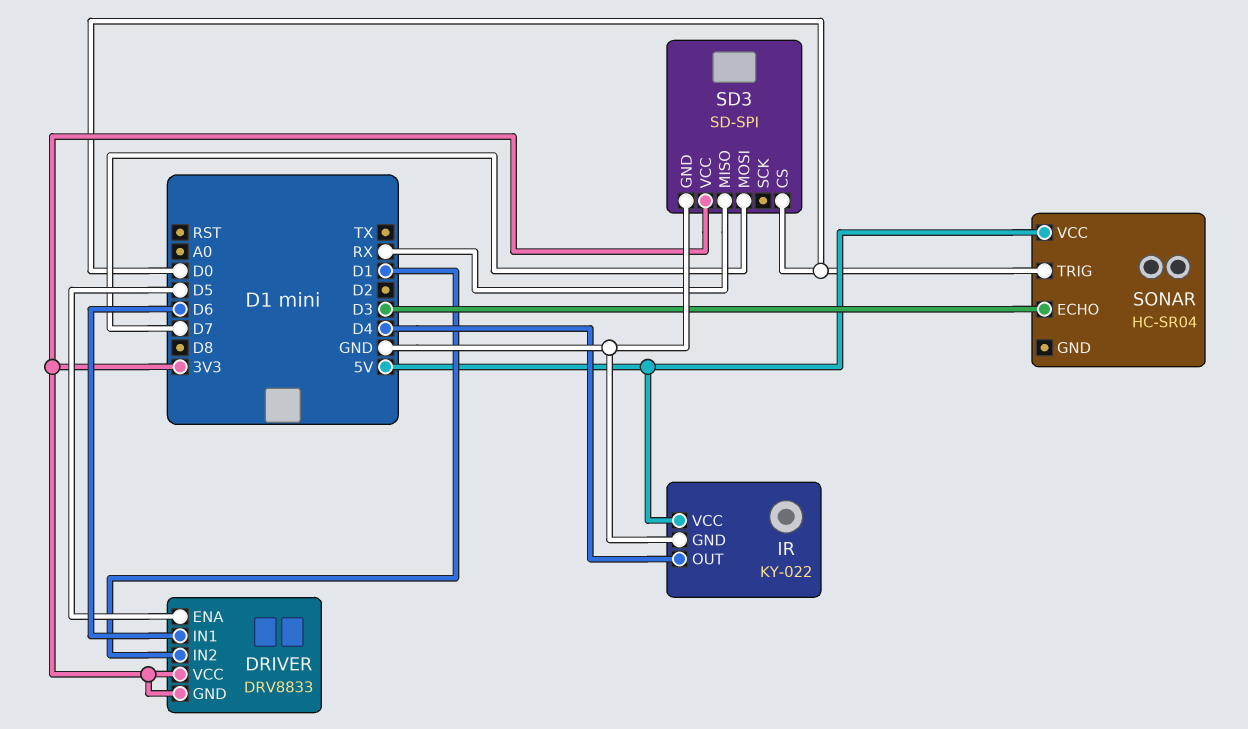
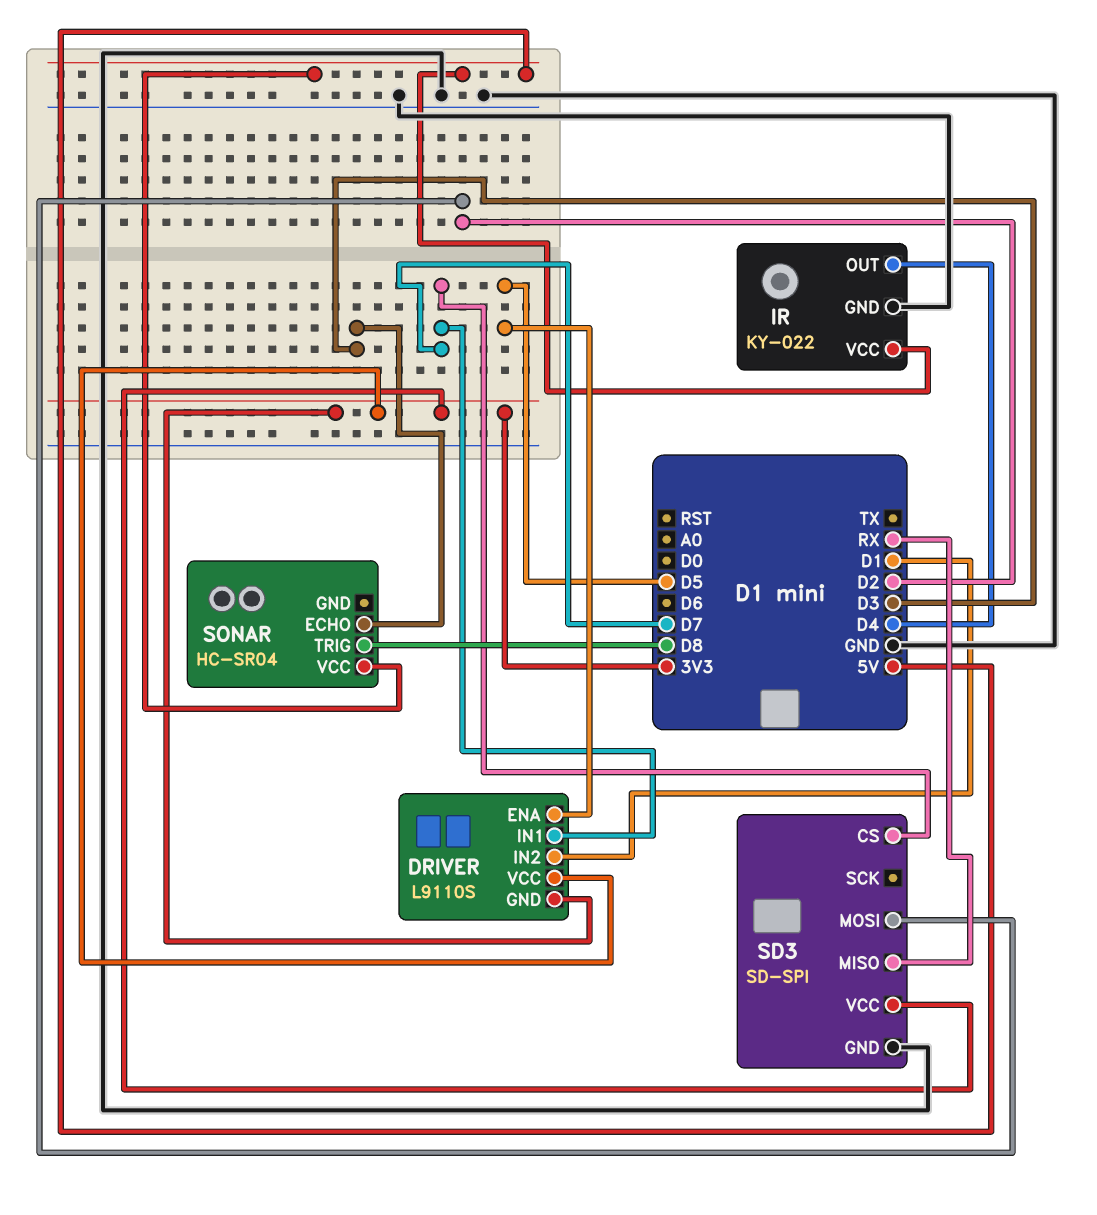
DRIVER: DRV8833 -> L9110S
DRIVER pin IN1: D6 -> D7
SD3 pin CS: D0 -> D7
SD3 pin MOSI: D7 -> D2
SONAR pin TRIG: D0 -> D8

